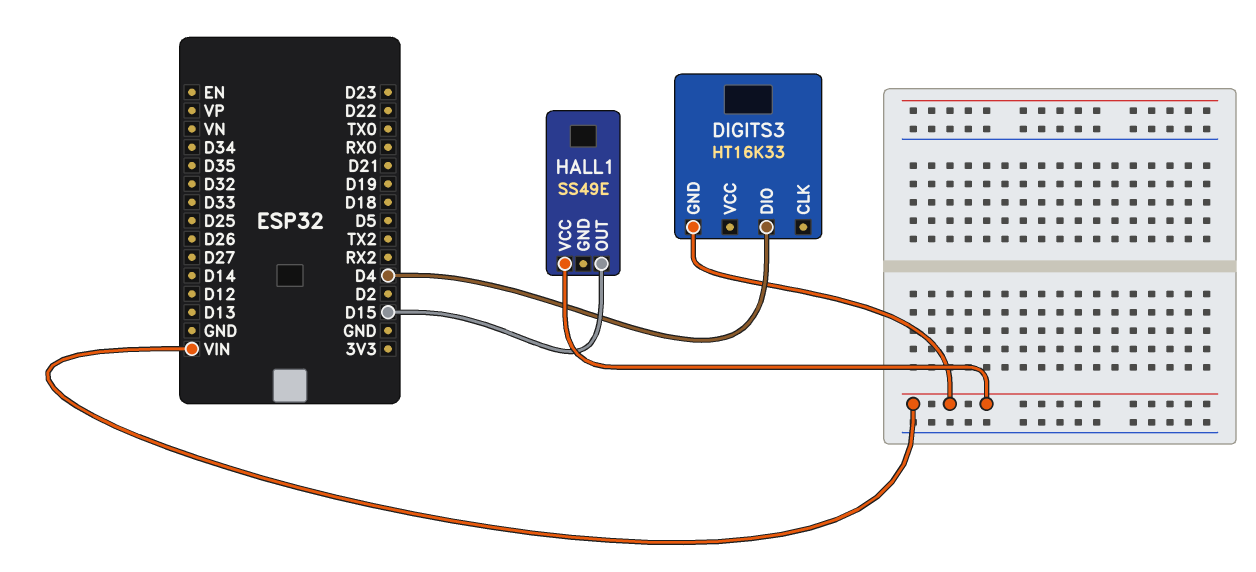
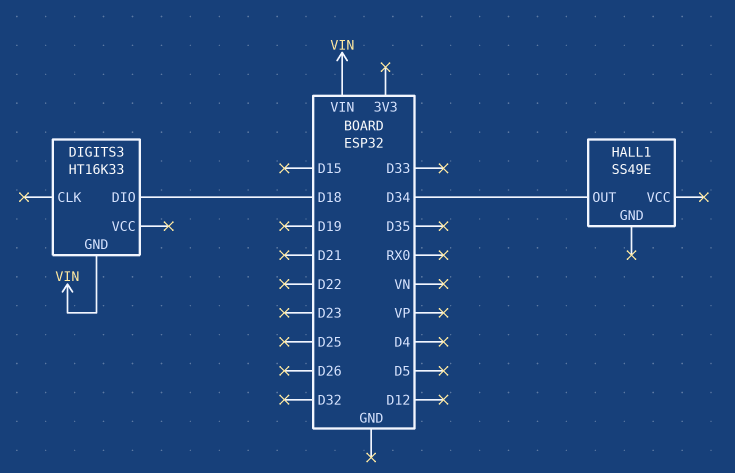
DIGITS3 pin DIO: D4 -> D18
HALL1 pin OUT: D15 -> D34
HALL1 pin VCC: VIN -> none

